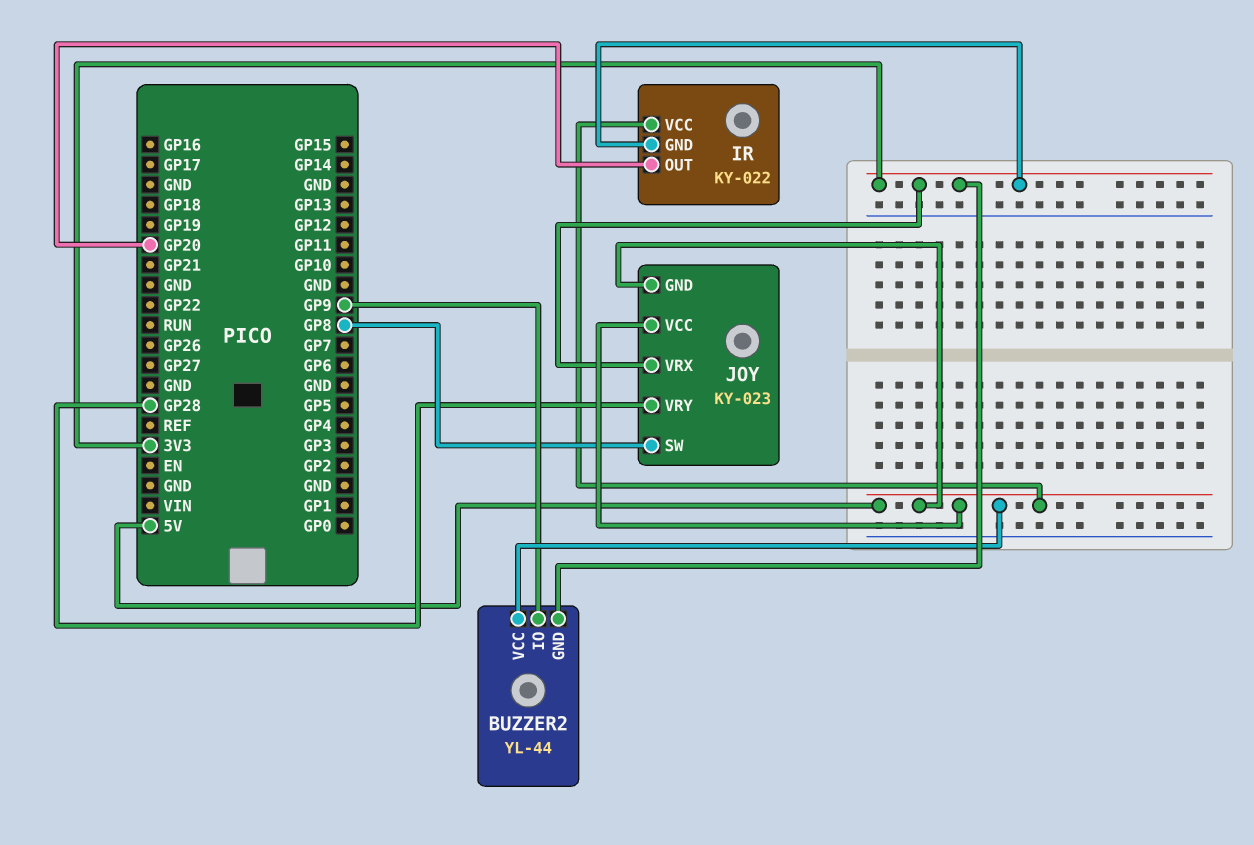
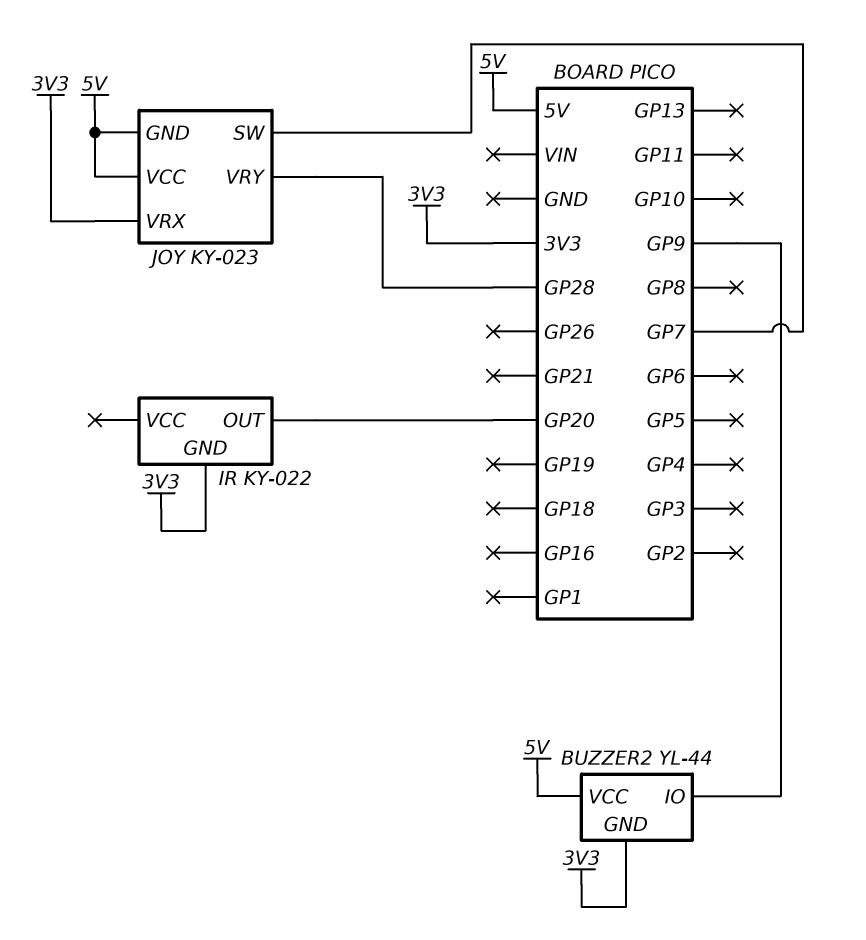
IR pin VCC: 5V -> none
JOY pin SW: GP8 -> GP7

